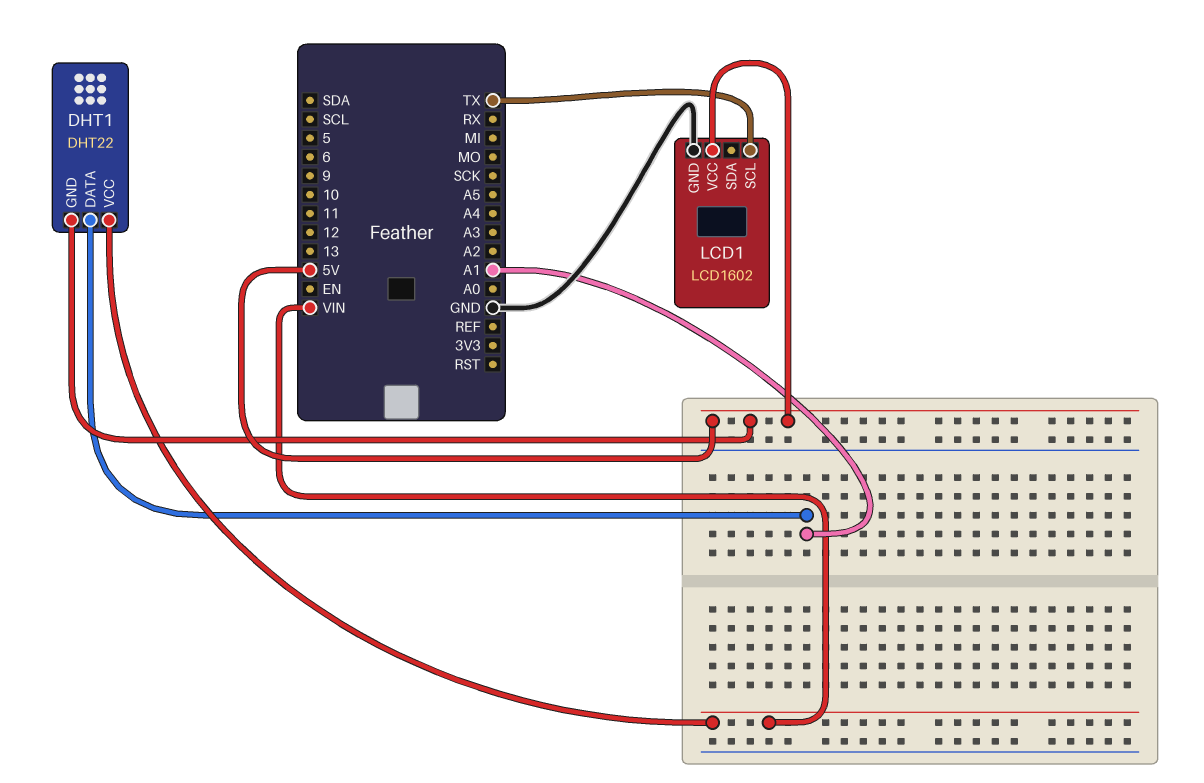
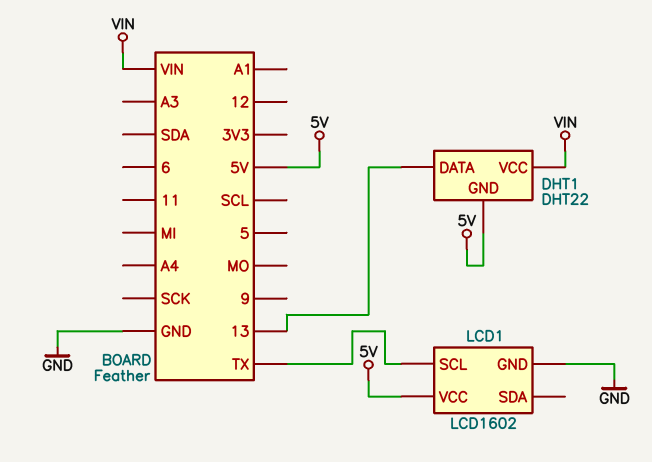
DHT1 pin DATA: A1 -> 13

